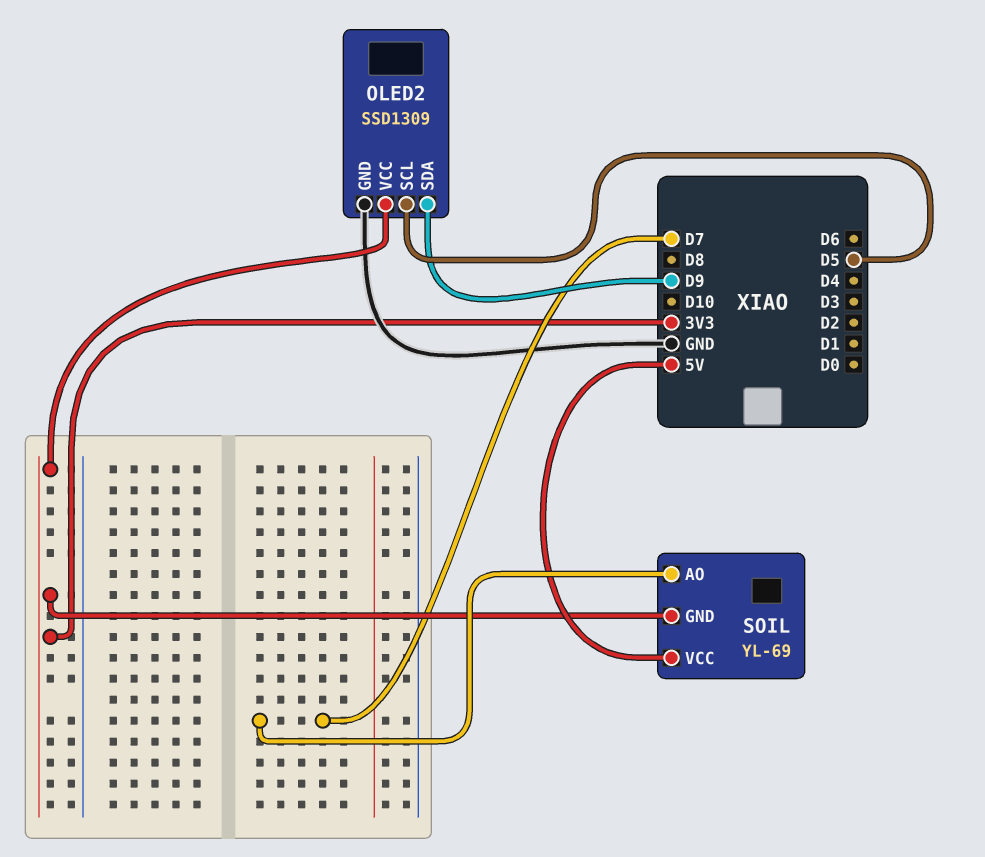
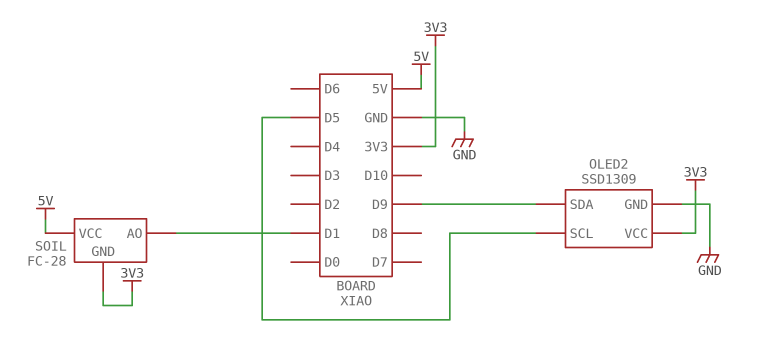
SOIL: YL-69 -> FC-28
SOIL pin AO: D7 -> D1

